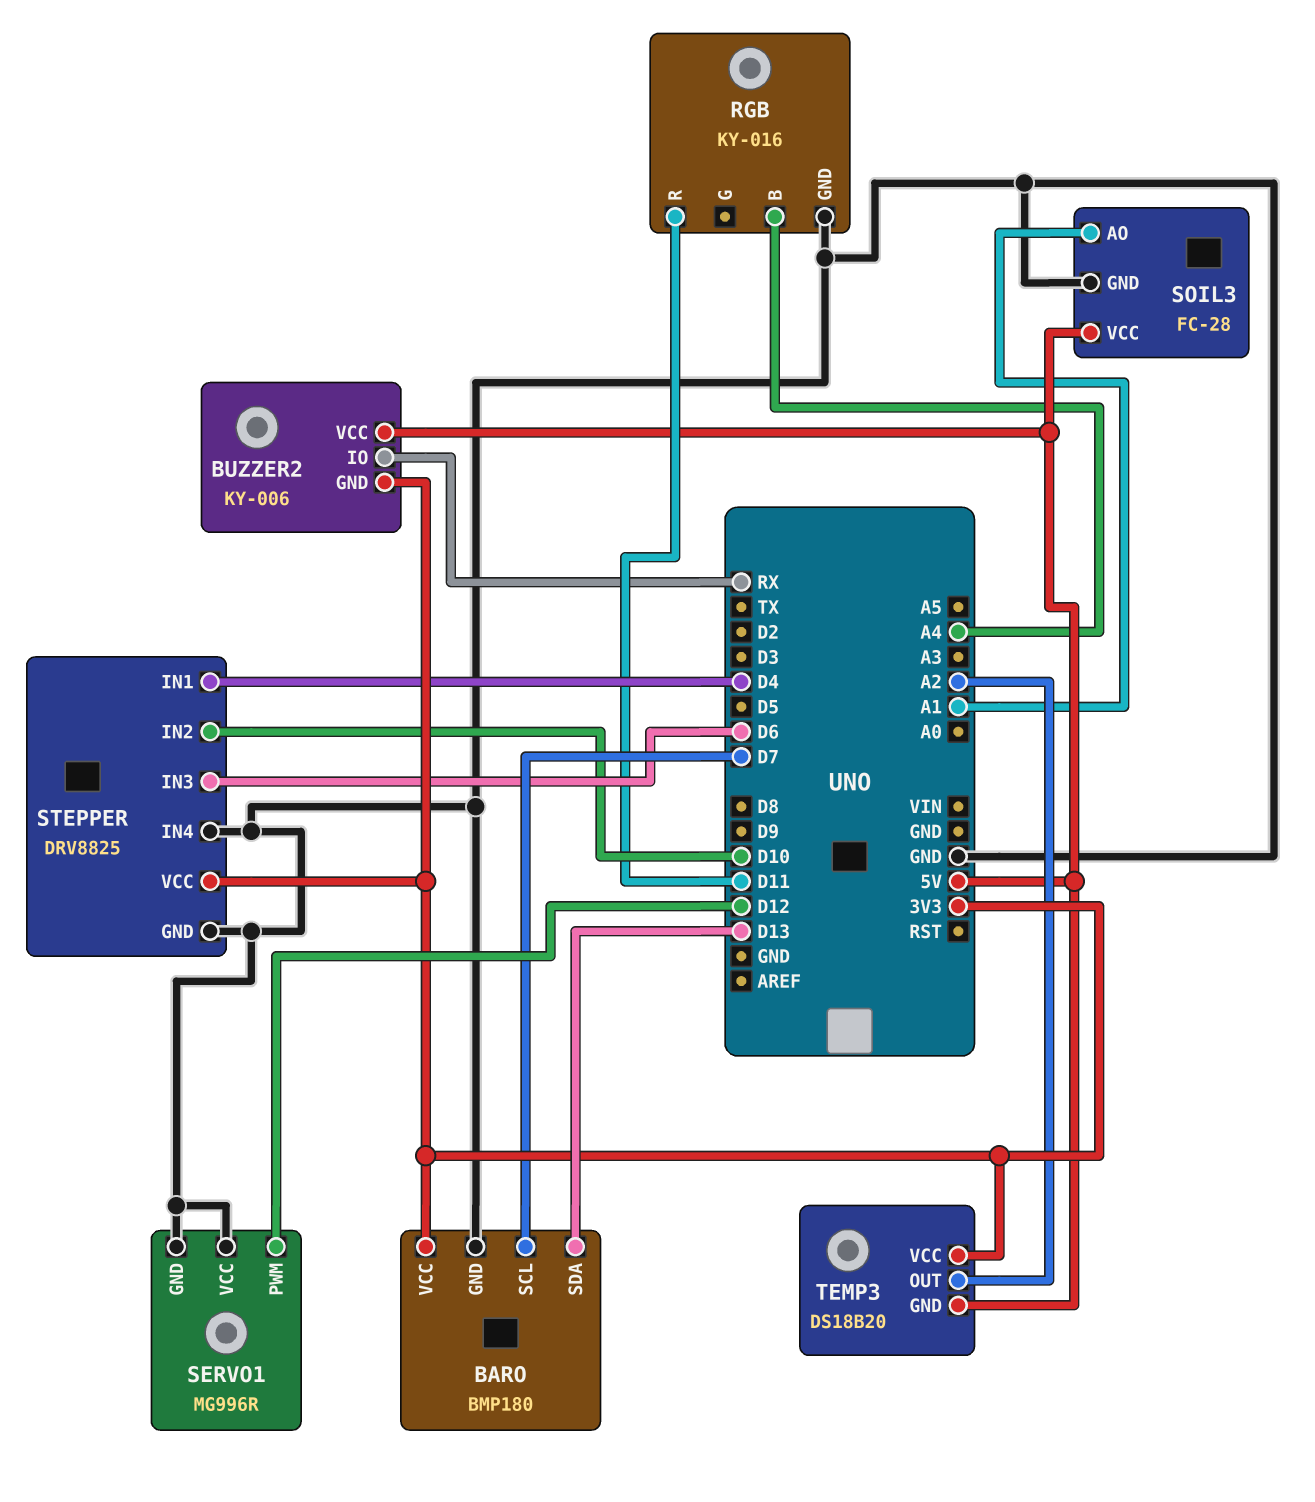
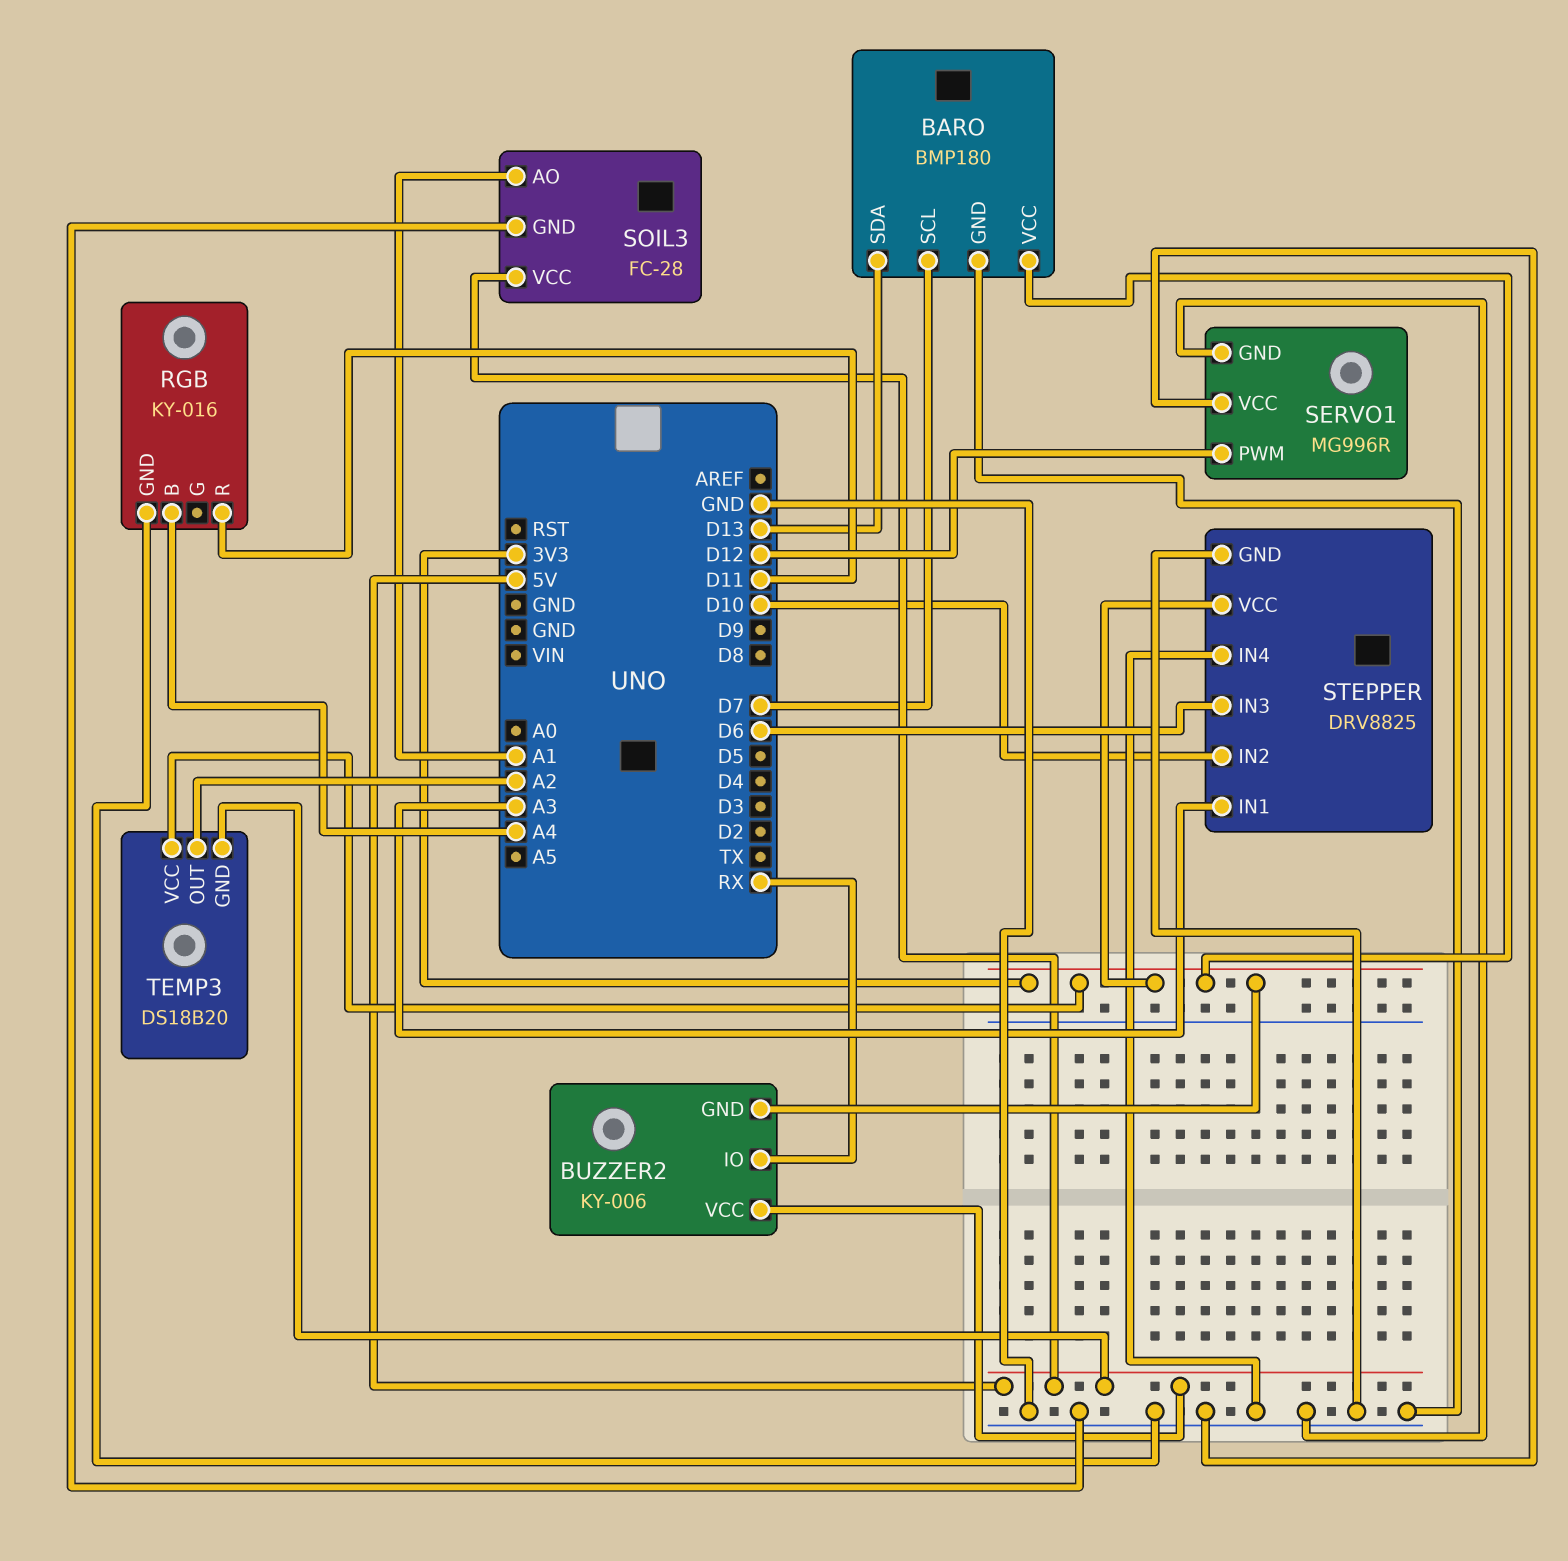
STEPPER pin IN1: D4 -> A3

